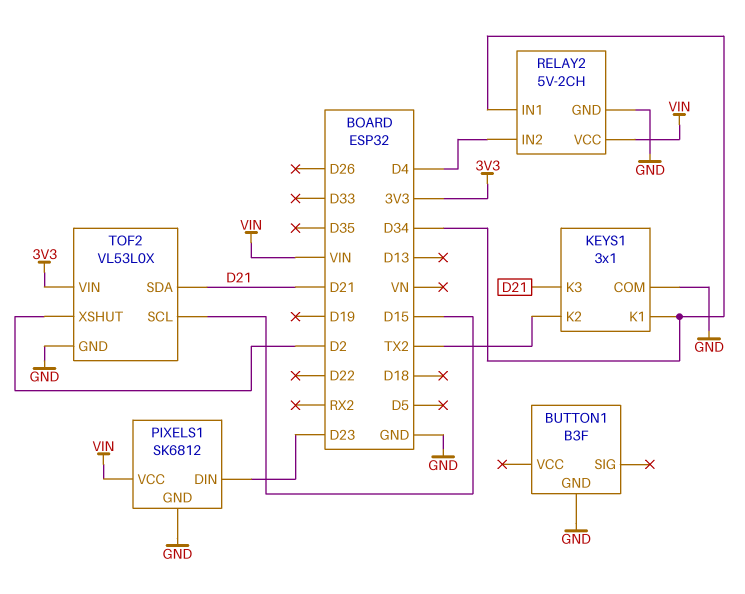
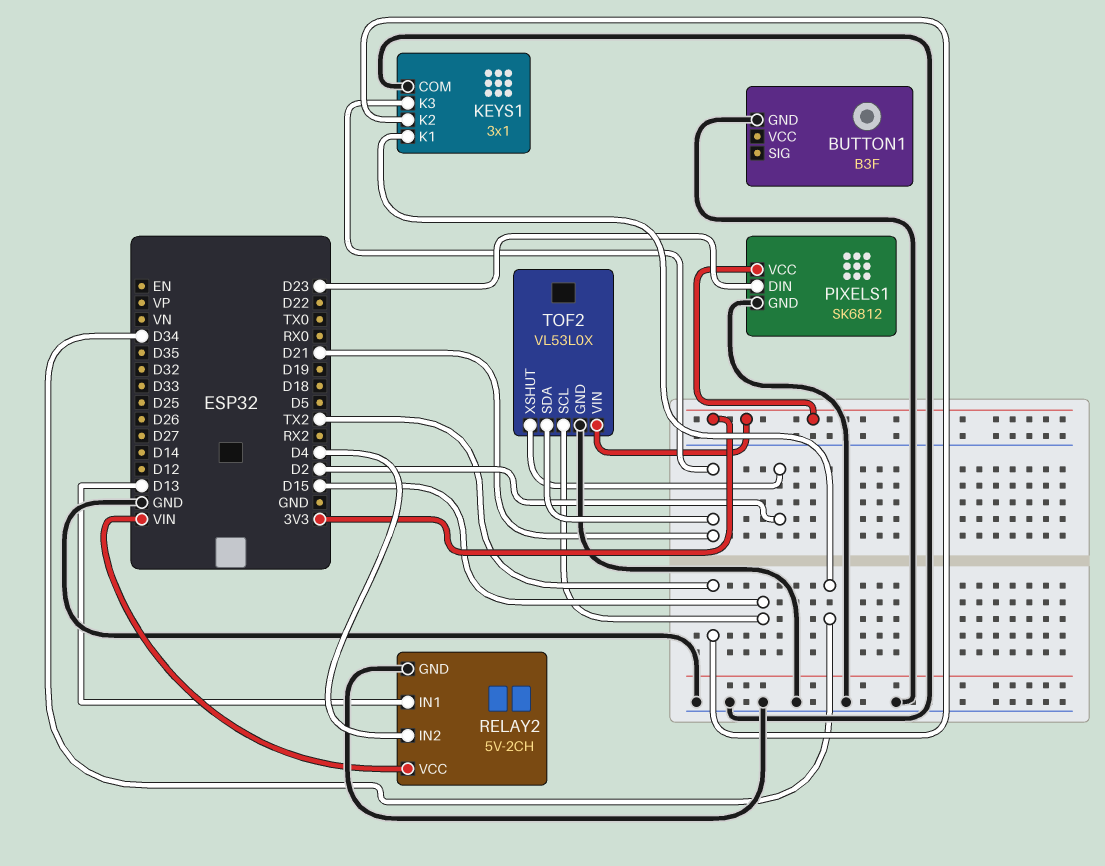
PIXELS1 pin VCC: VIN -> 3V3
RELAY2 pin IN1: D34 -> D13

